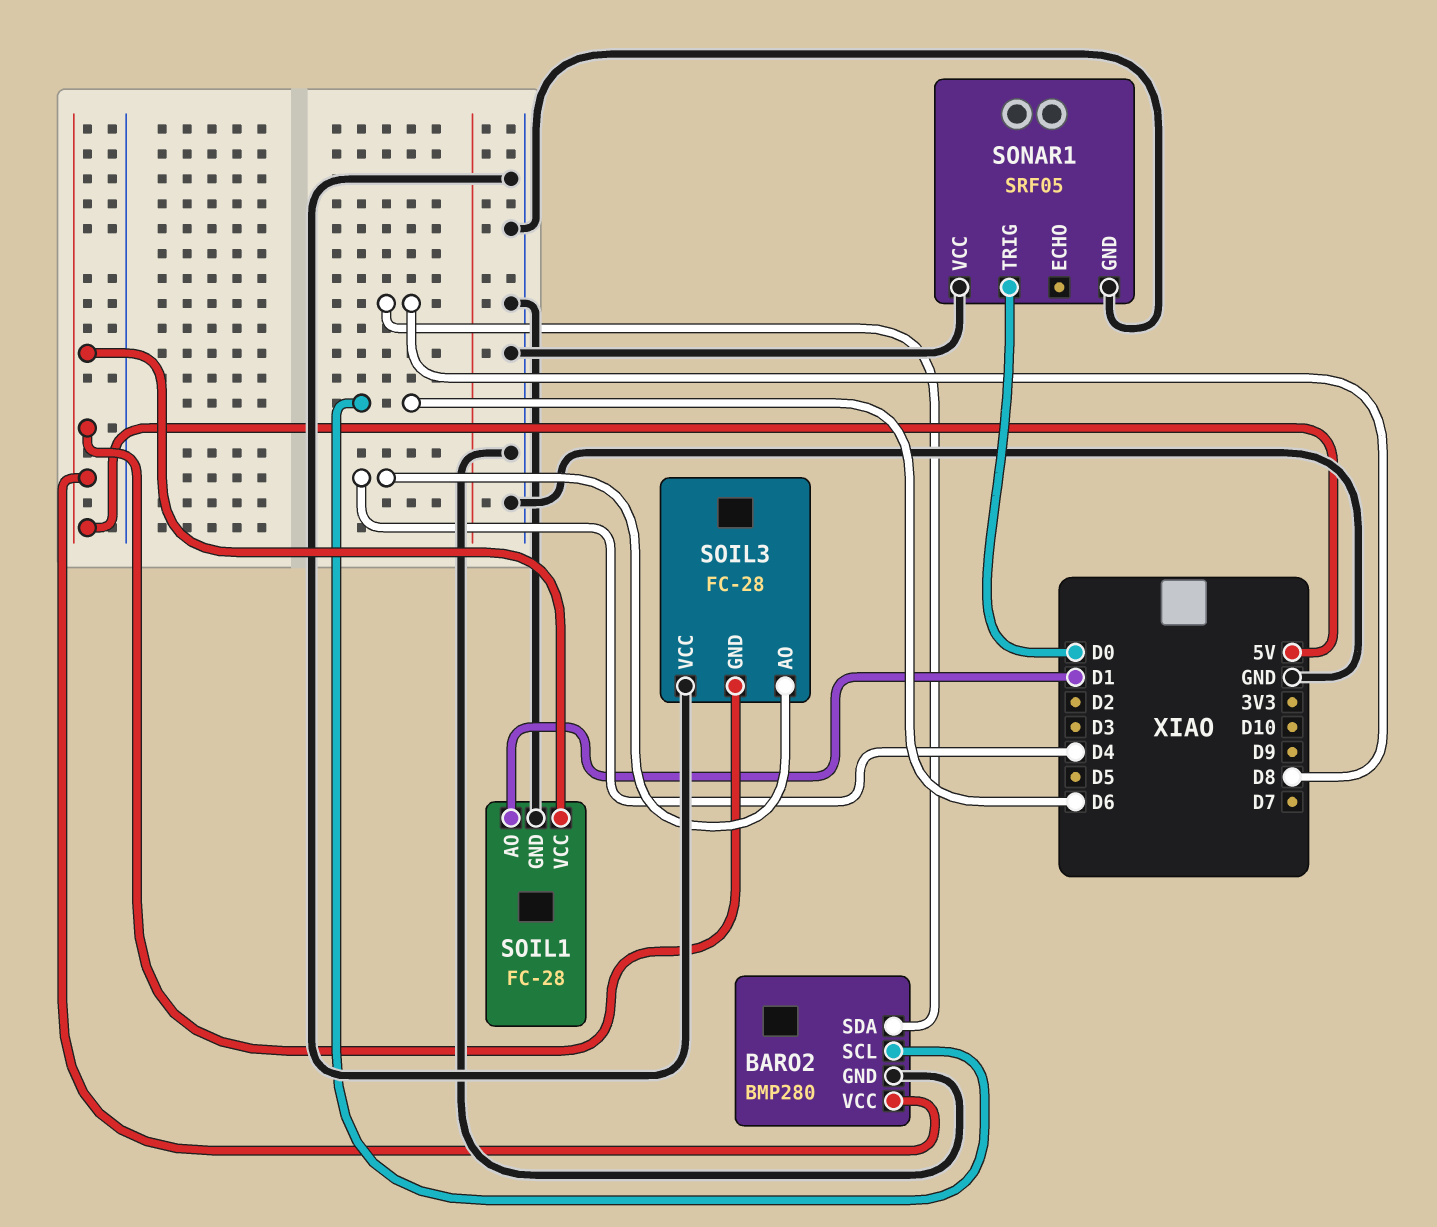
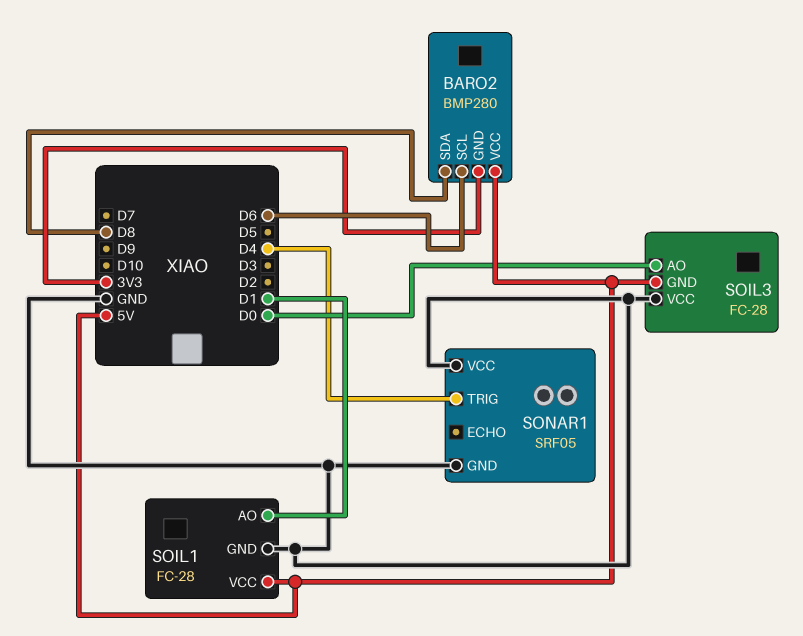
BARO2 pin GND: GND -> 3V3
SOIL3 pin AO: D4 -> D0
SONAR1 pin TRIG: D0 -> D4

